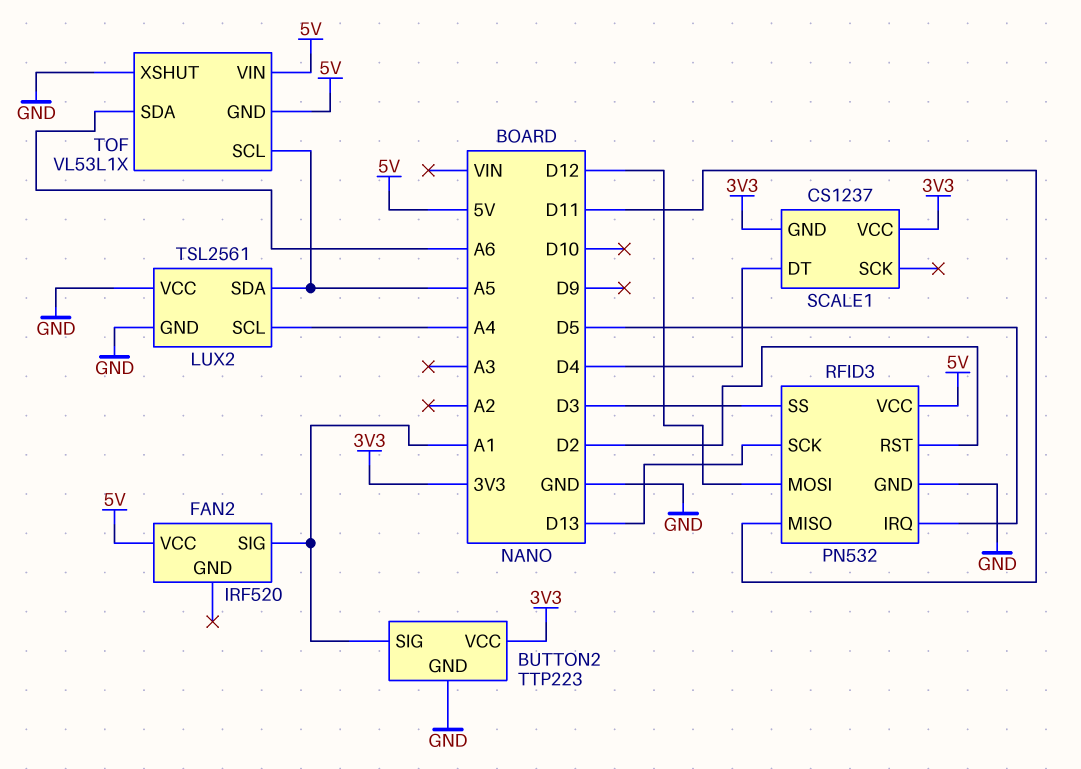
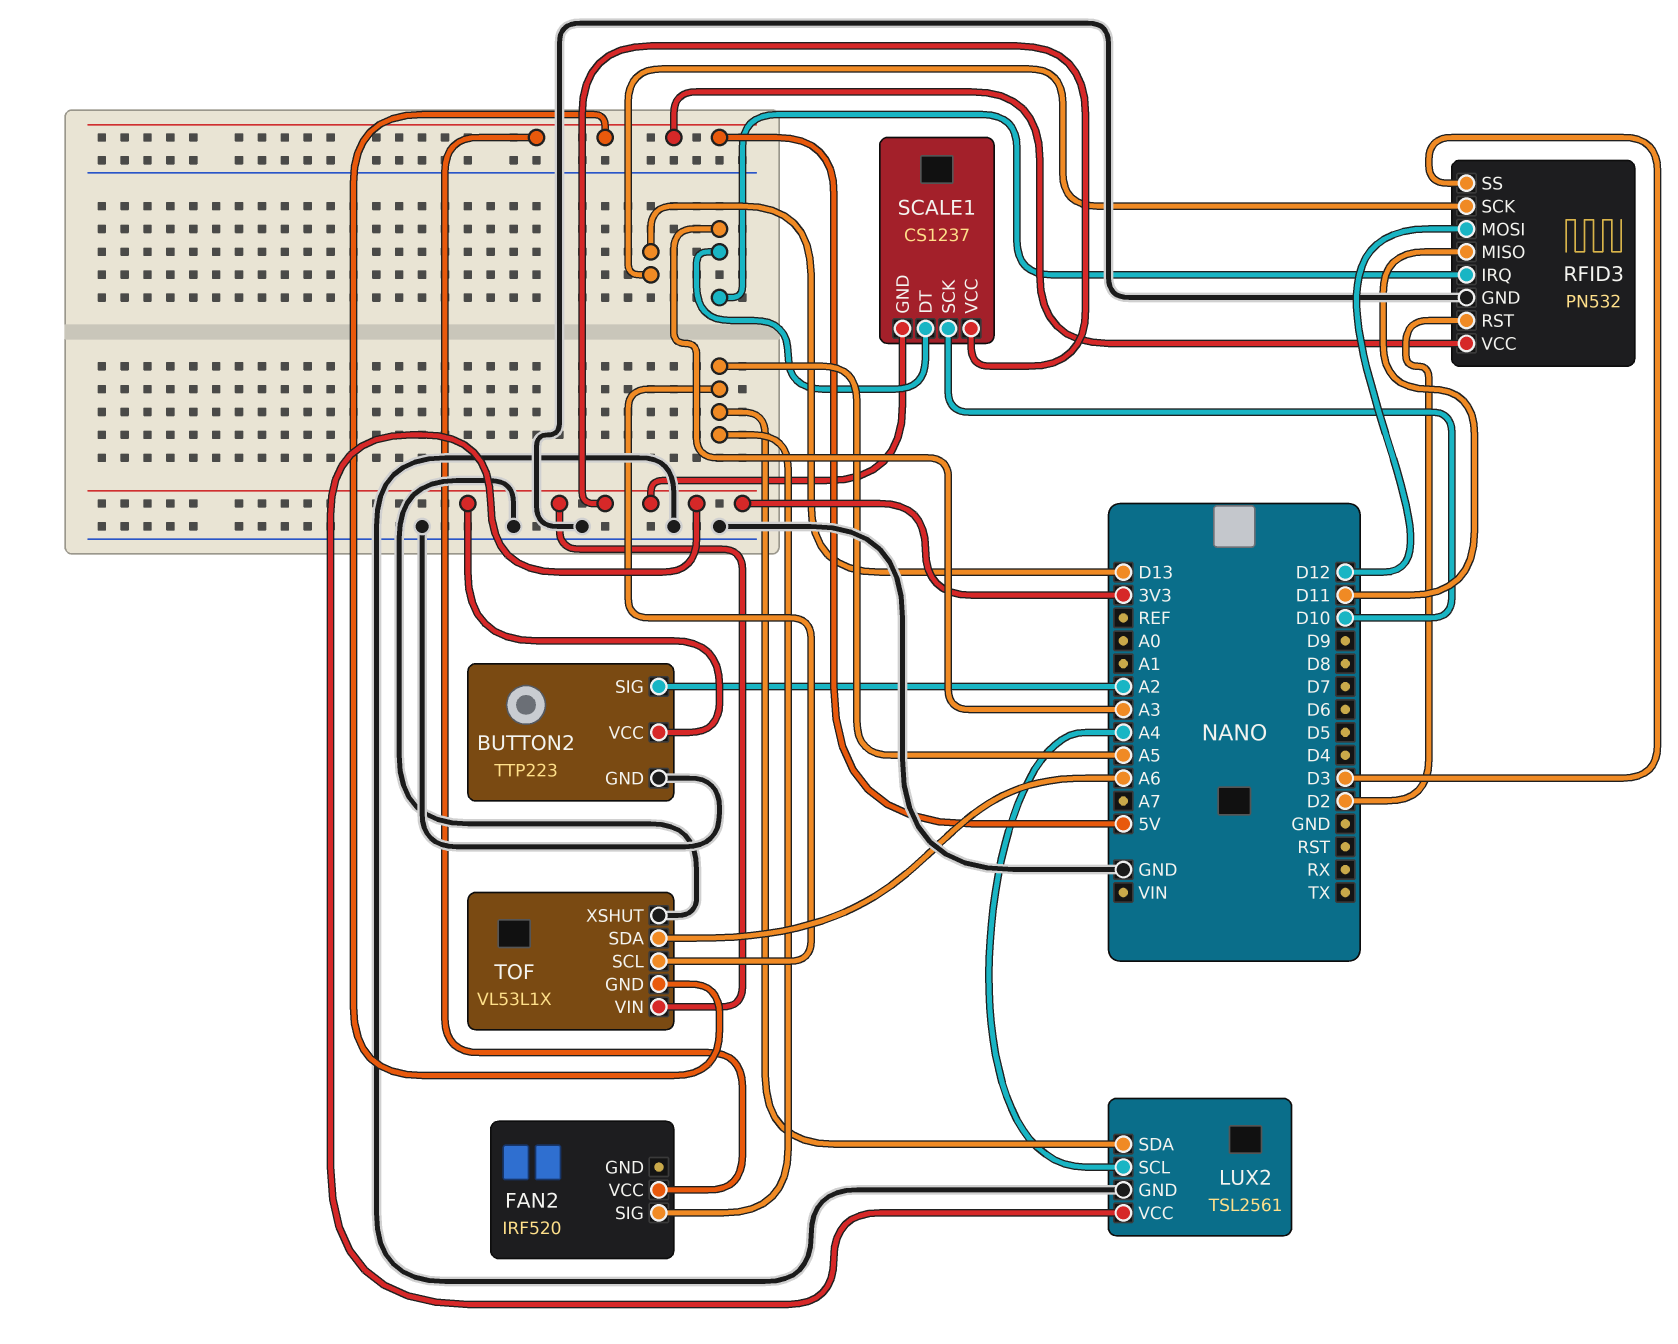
BUTTON2 pin SIG: A1 -> A2
FAN2 pin SIG: A1 -> A5
LUX2 pin VCC: GND -> 3V3
RFID3 pin IRQ: D5 -> A3
SCALE1 pin DT: D4 -> A3
SCALE1 pin SCK: none -> D10
TOF pin VIN: 5V -> 3V3

